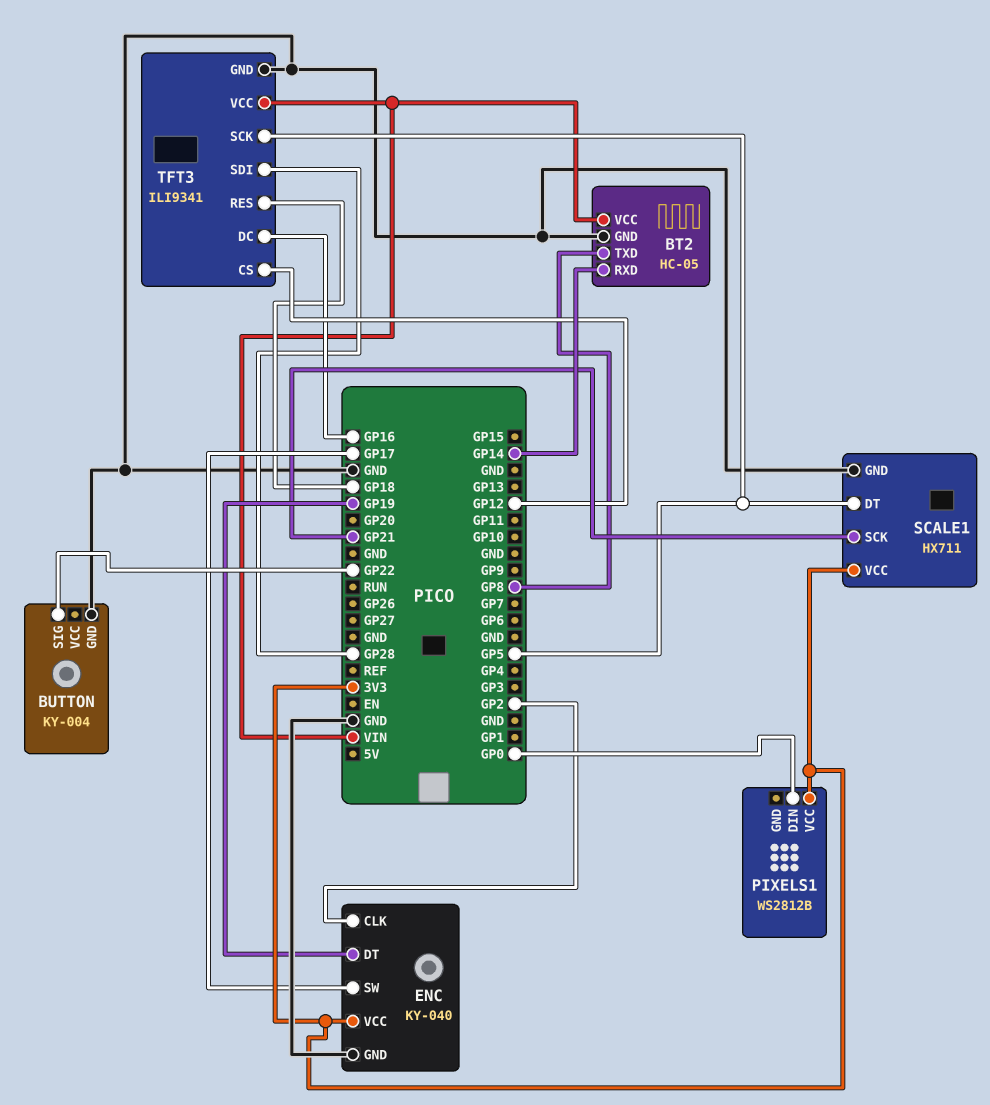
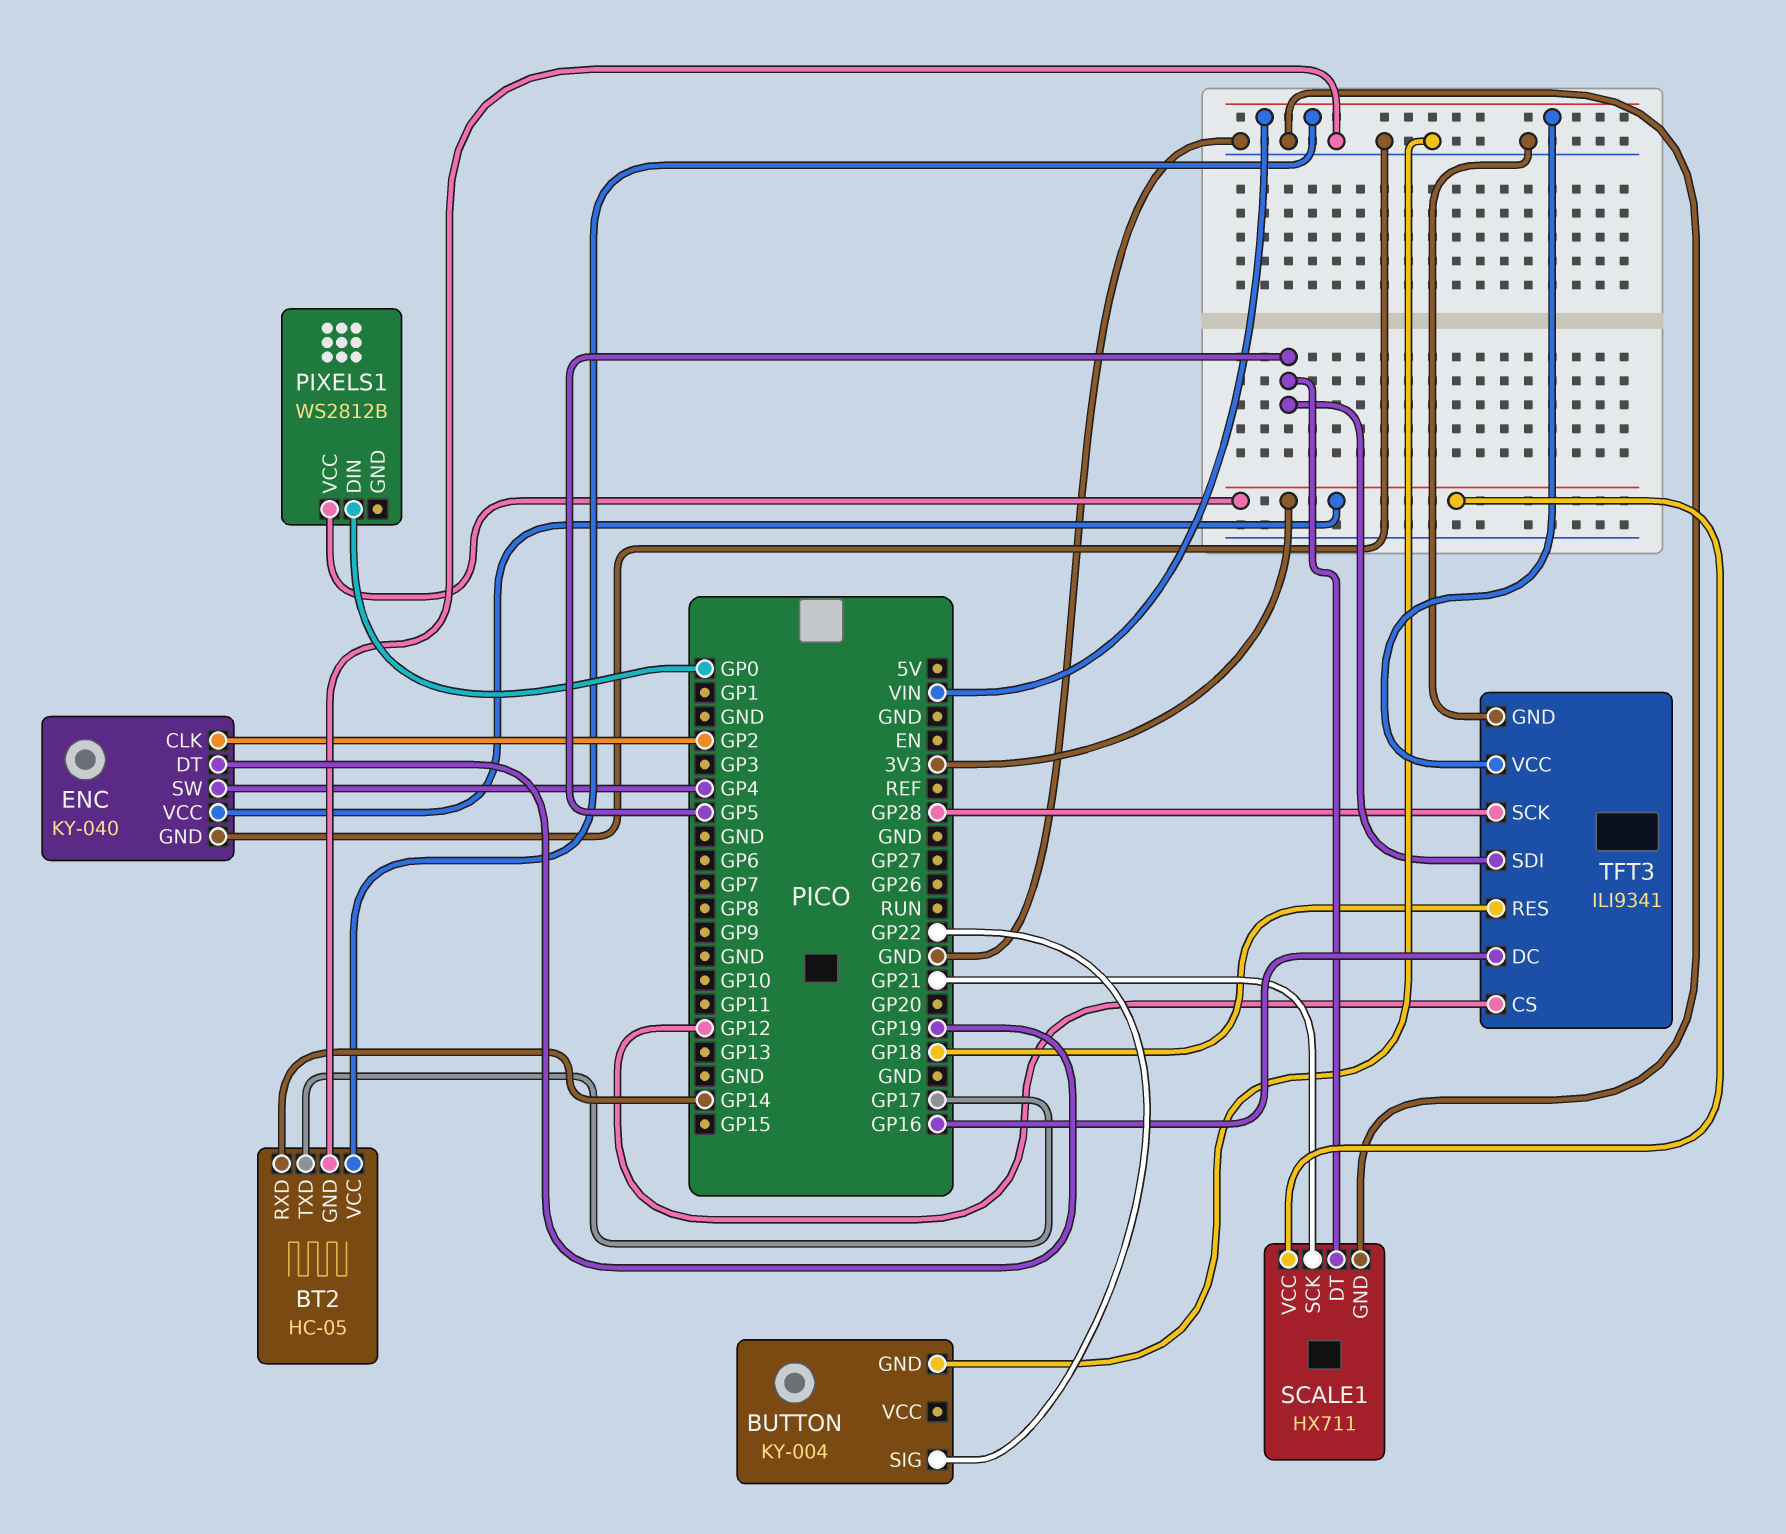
BT2 pin TXD: GP8 -> GP17
ENC pin SW: GP17 -> GP4
TFT3 pin SCK: GP5 -> GP28
TFT3 pin SDI: GP28 -> GP5

